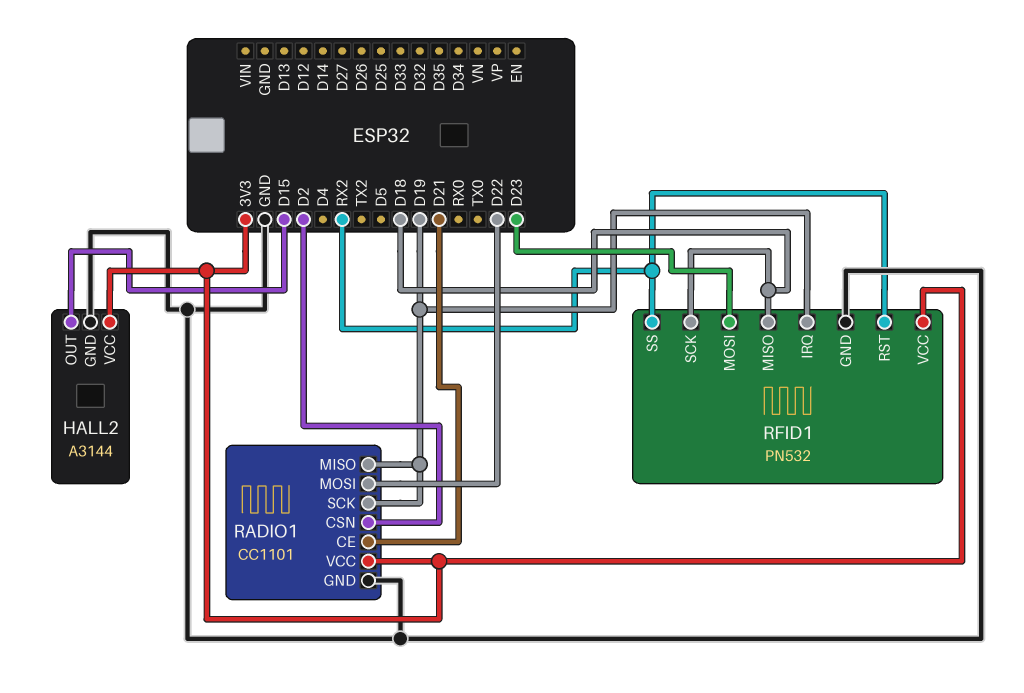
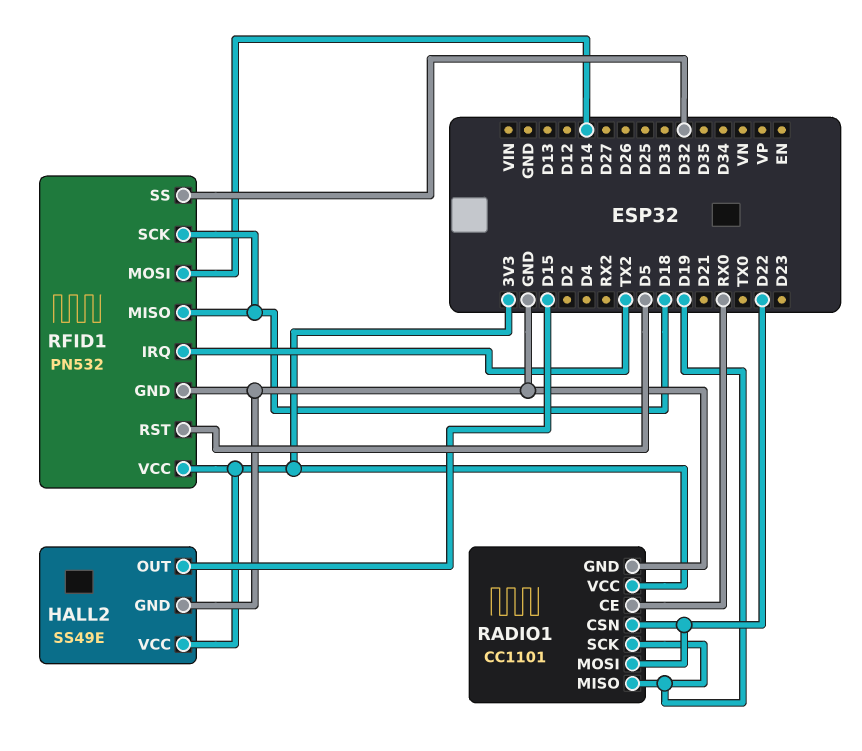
HALL2: A3144 -> SS49E
RADIO1 pin CE: D21 -> RX0
RADIO1 pin CSN: D2 -> D22
RFID1 pin IRQ: D19 -> TX2
RFID1 pin MOSI: D23 -> D14
RFID1 pin RST: RX2 -> D5
RFID1 pin SS: RX2 -> D32

